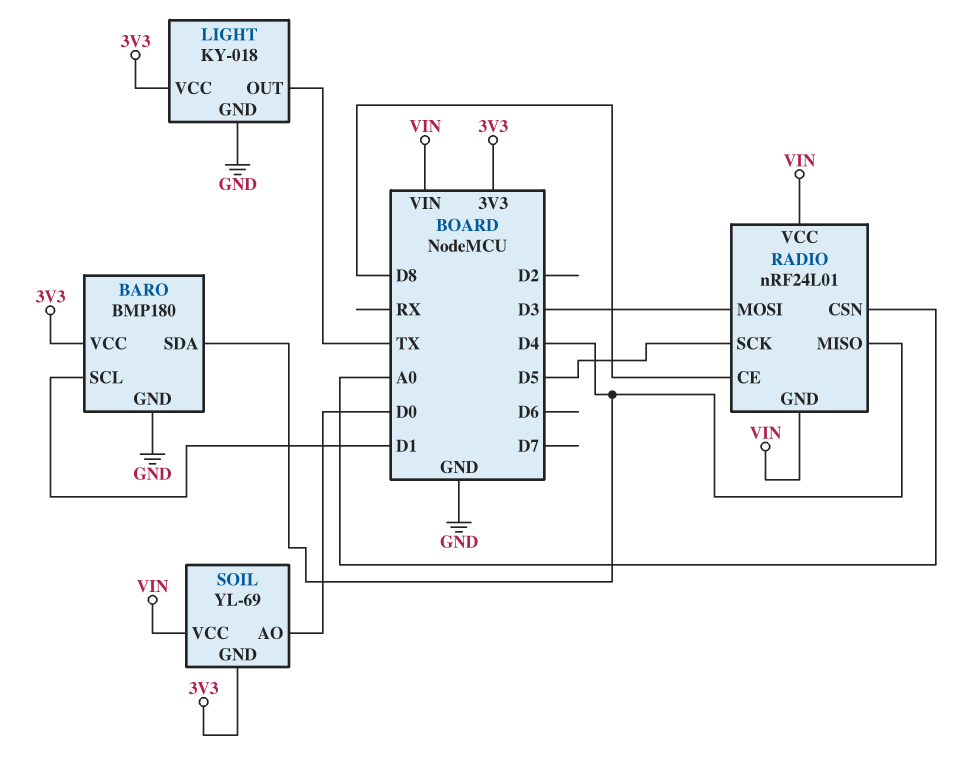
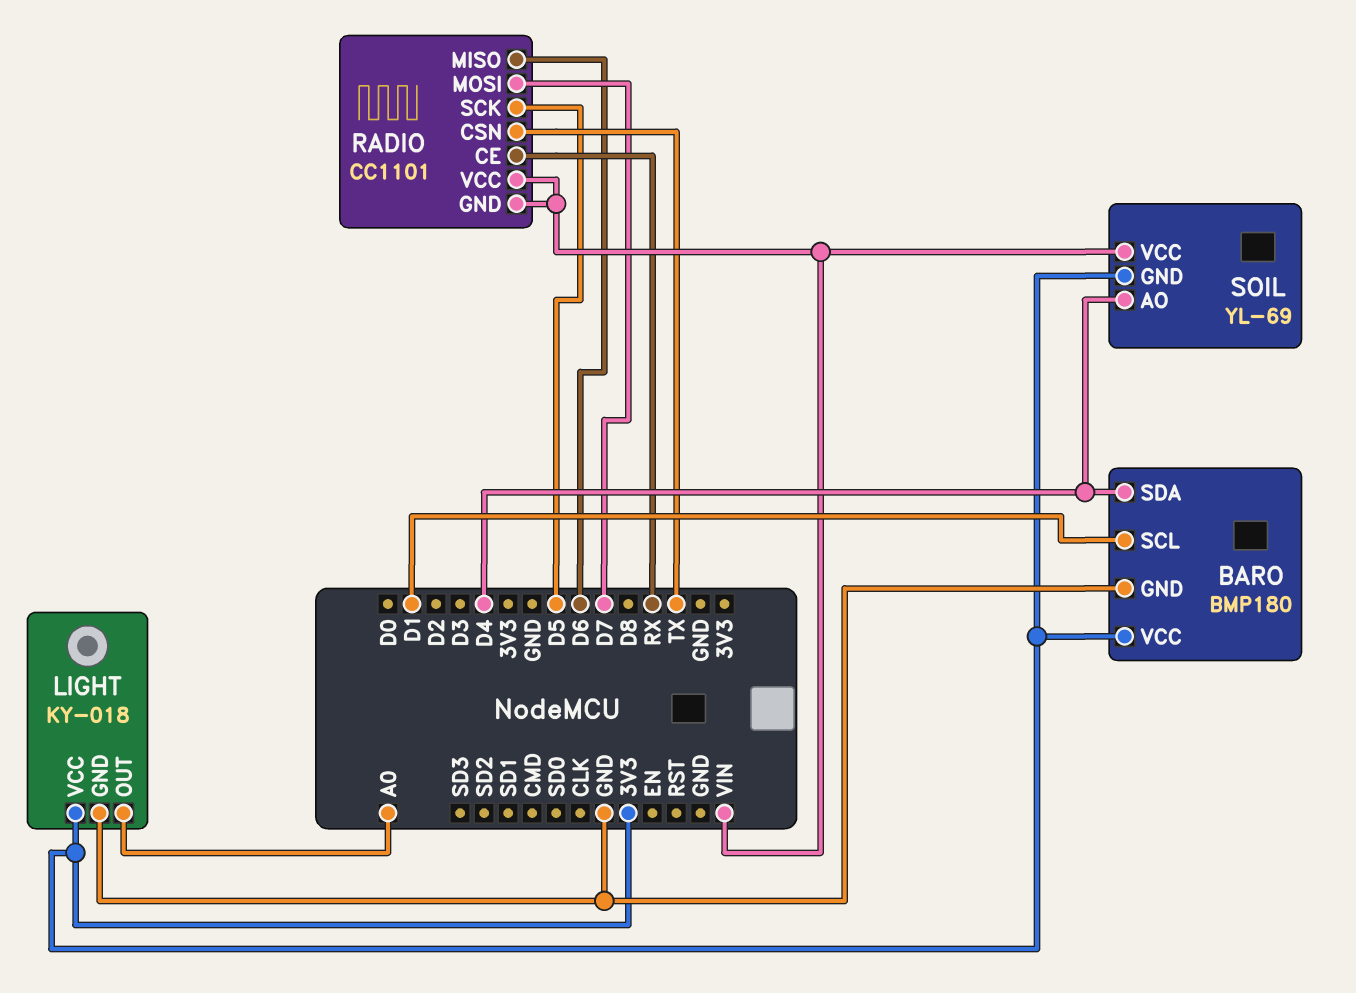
LIGHT pin OUT: TX -> A0
RADIO: nRF24L01 -> CC1101
RADIO pin CE: D8 -> RX
RADIO pin CSN: A0 -> TX
RADIO pin MISO: D4 -> D6
RADIO pin MOSI: D3 -> D7
SOIL pin AO: D0 -> D4

